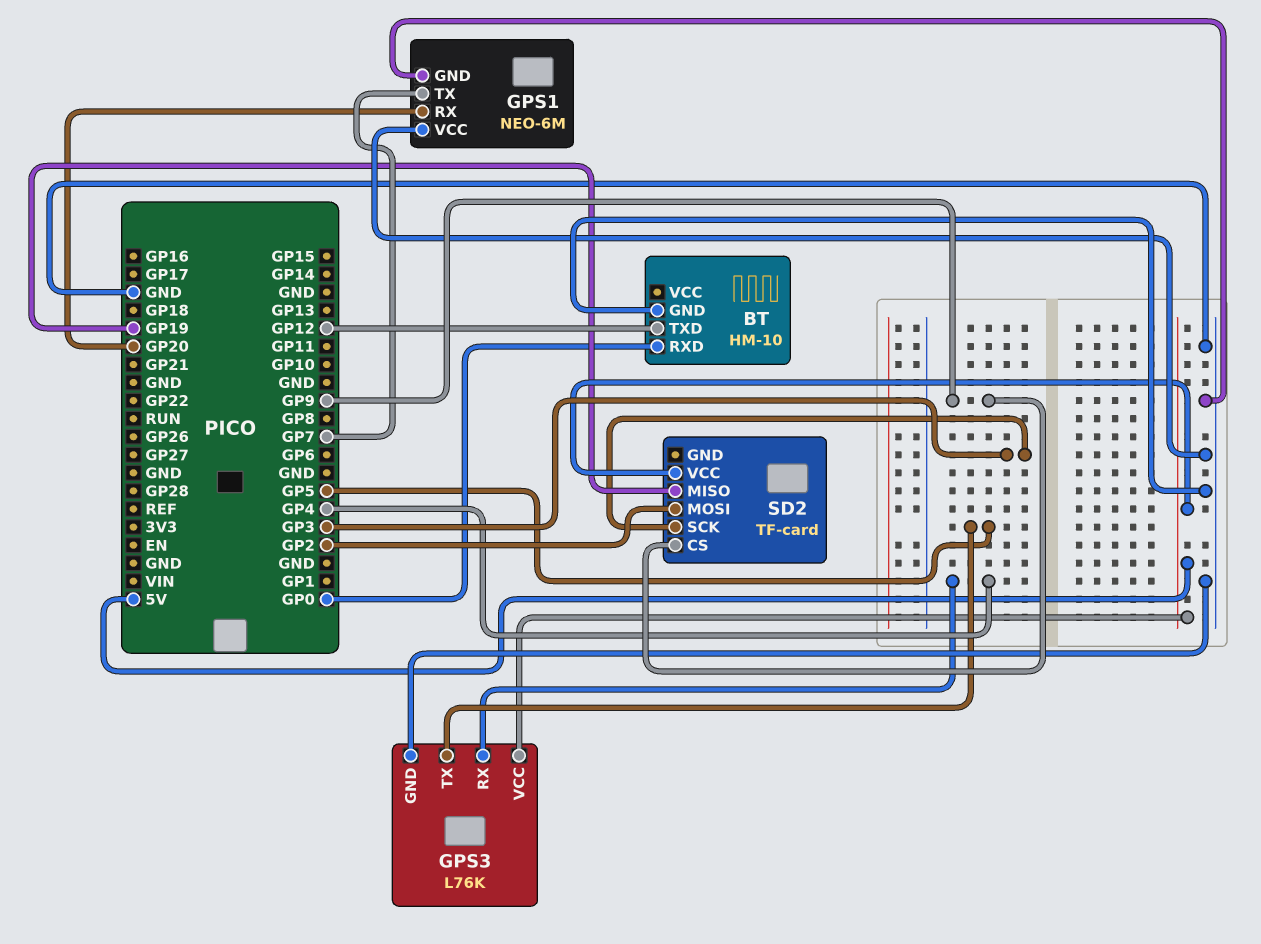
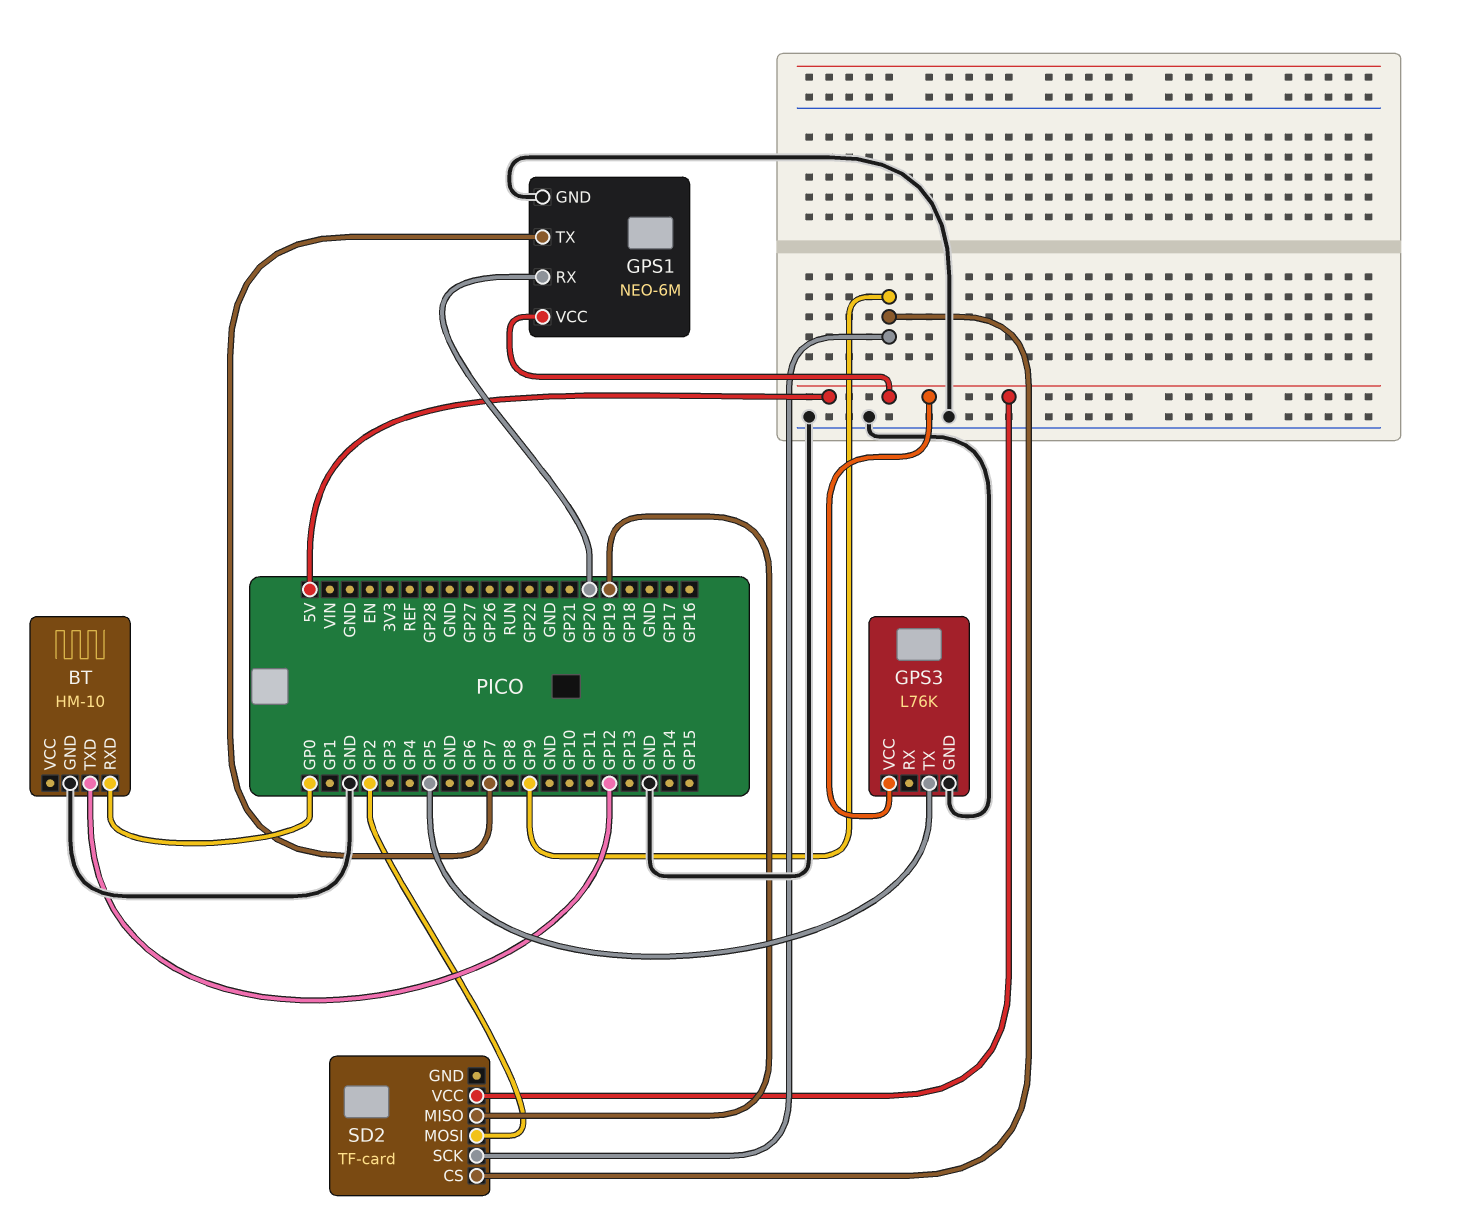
GPS1 pin VCC: GND -> 5V
GPS3 pin RX: GP4 -> none
SD2 pin SCK: GP3 -> GP9

